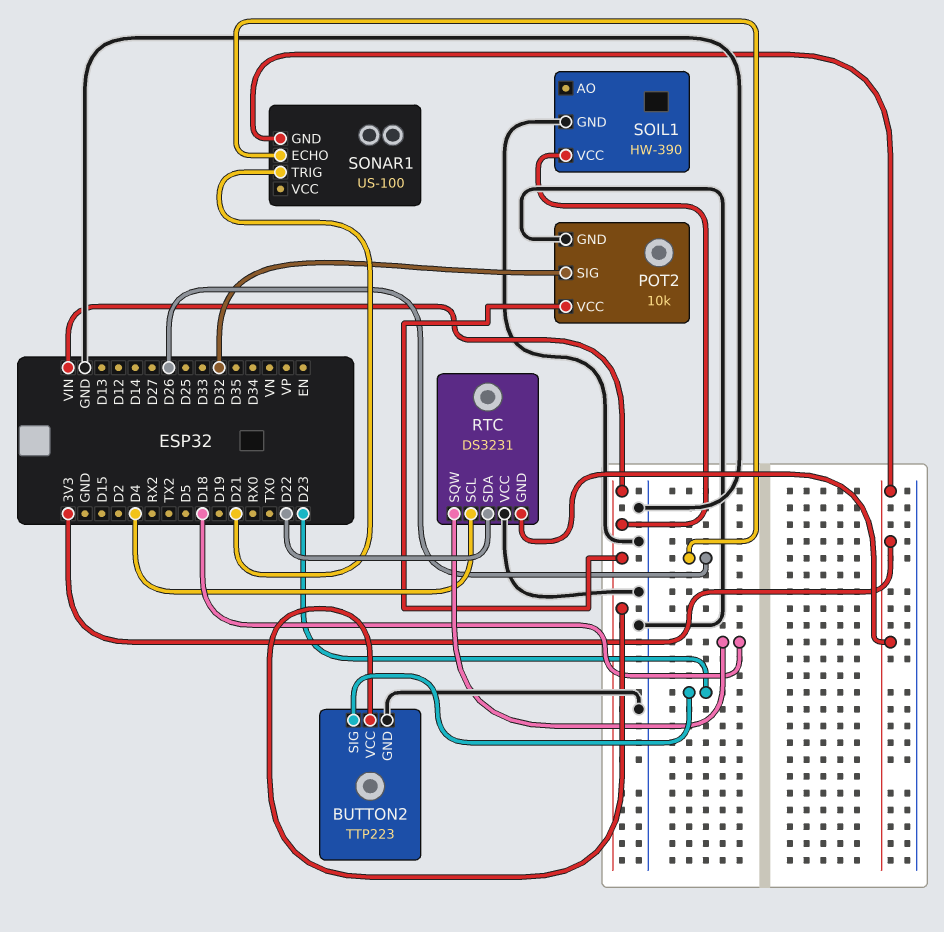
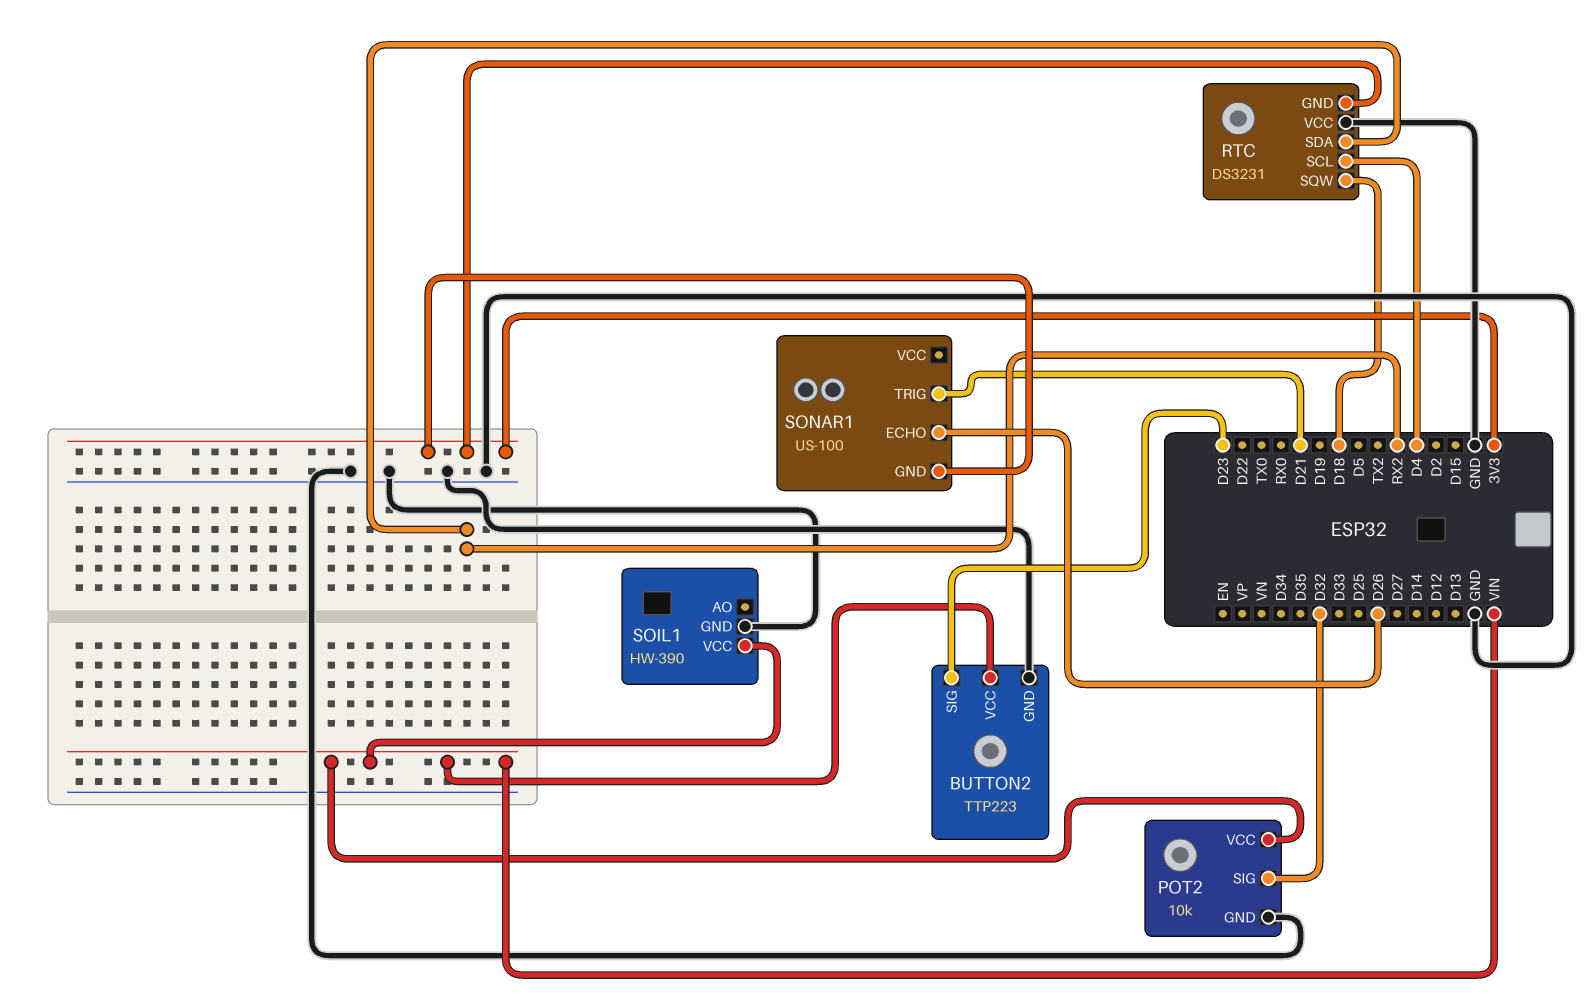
RTC pin SDA: D22 -> RX2

